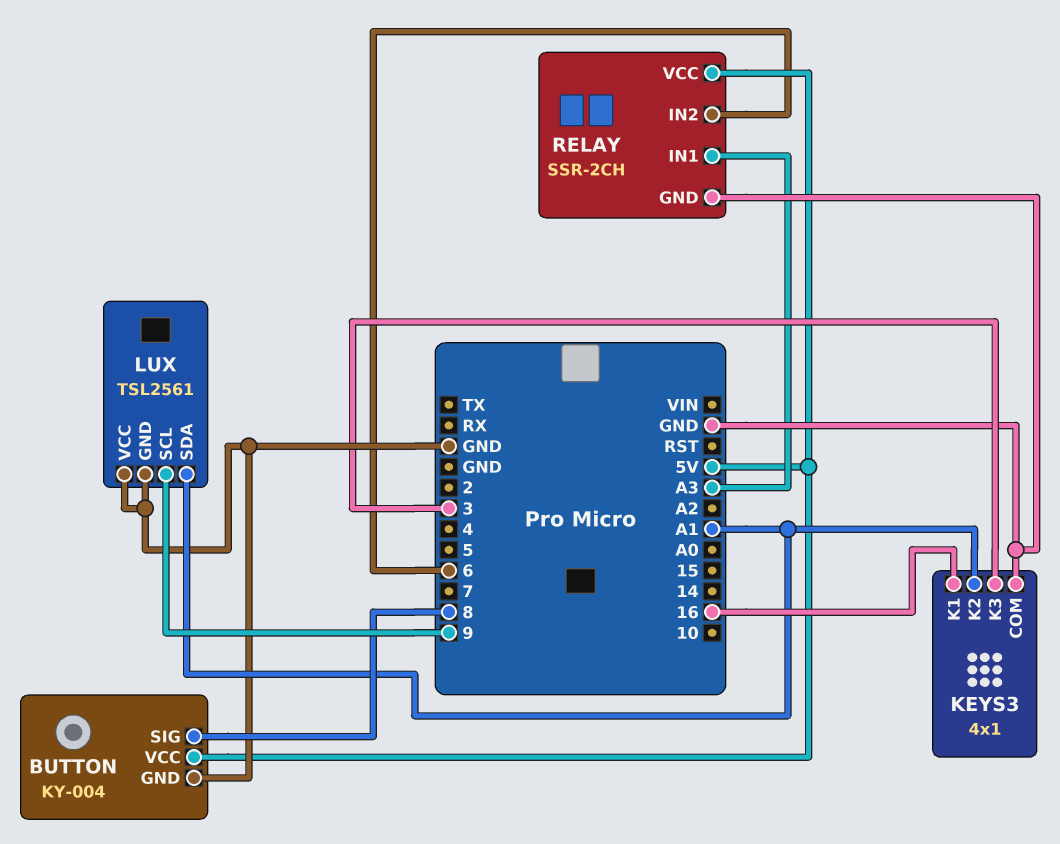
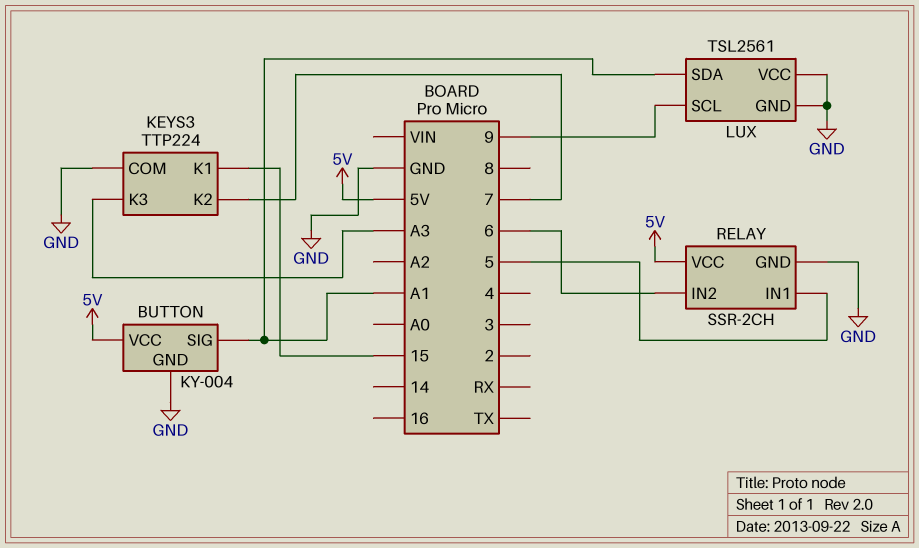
BUTTON pin SIG: 8 -> A1
KEYS3: 4x1 -> TTP224
KEYS3 pin K1: 16 -> 15
KEYS3 pin K2: A1 -> 7
KEYS3 pin K3: 3 -> A3
RELAY pin IN1: A3 -> 5

